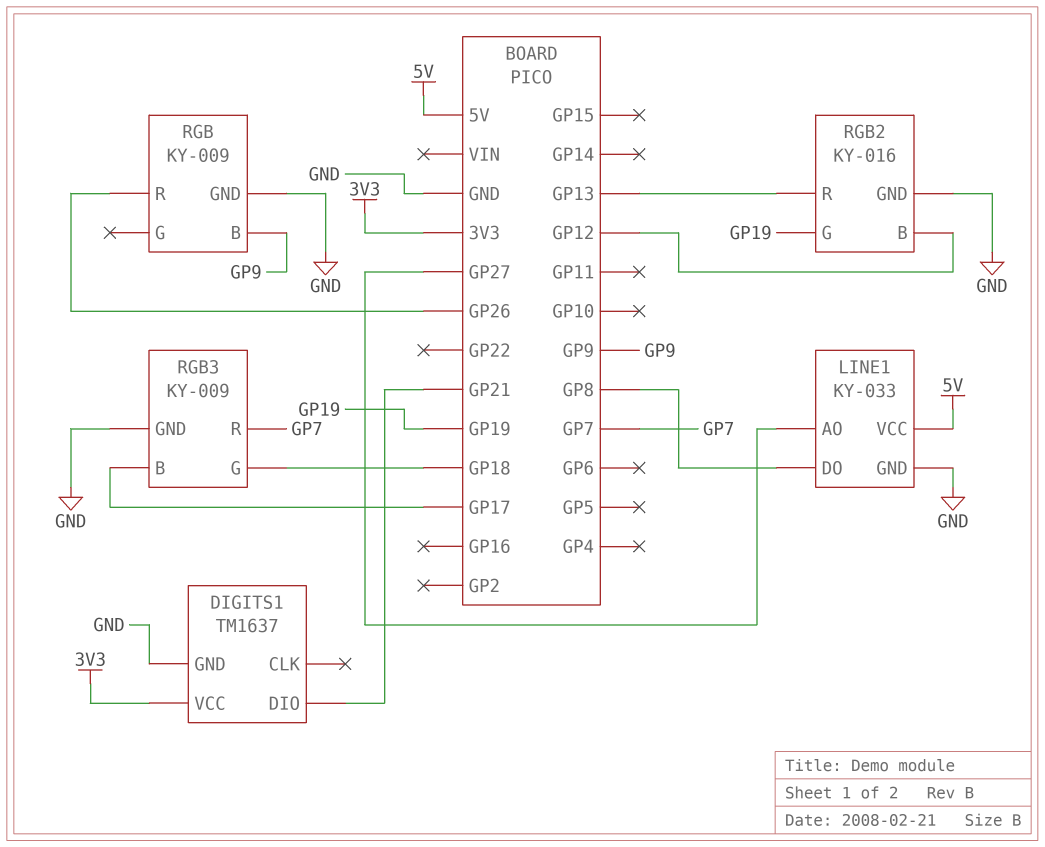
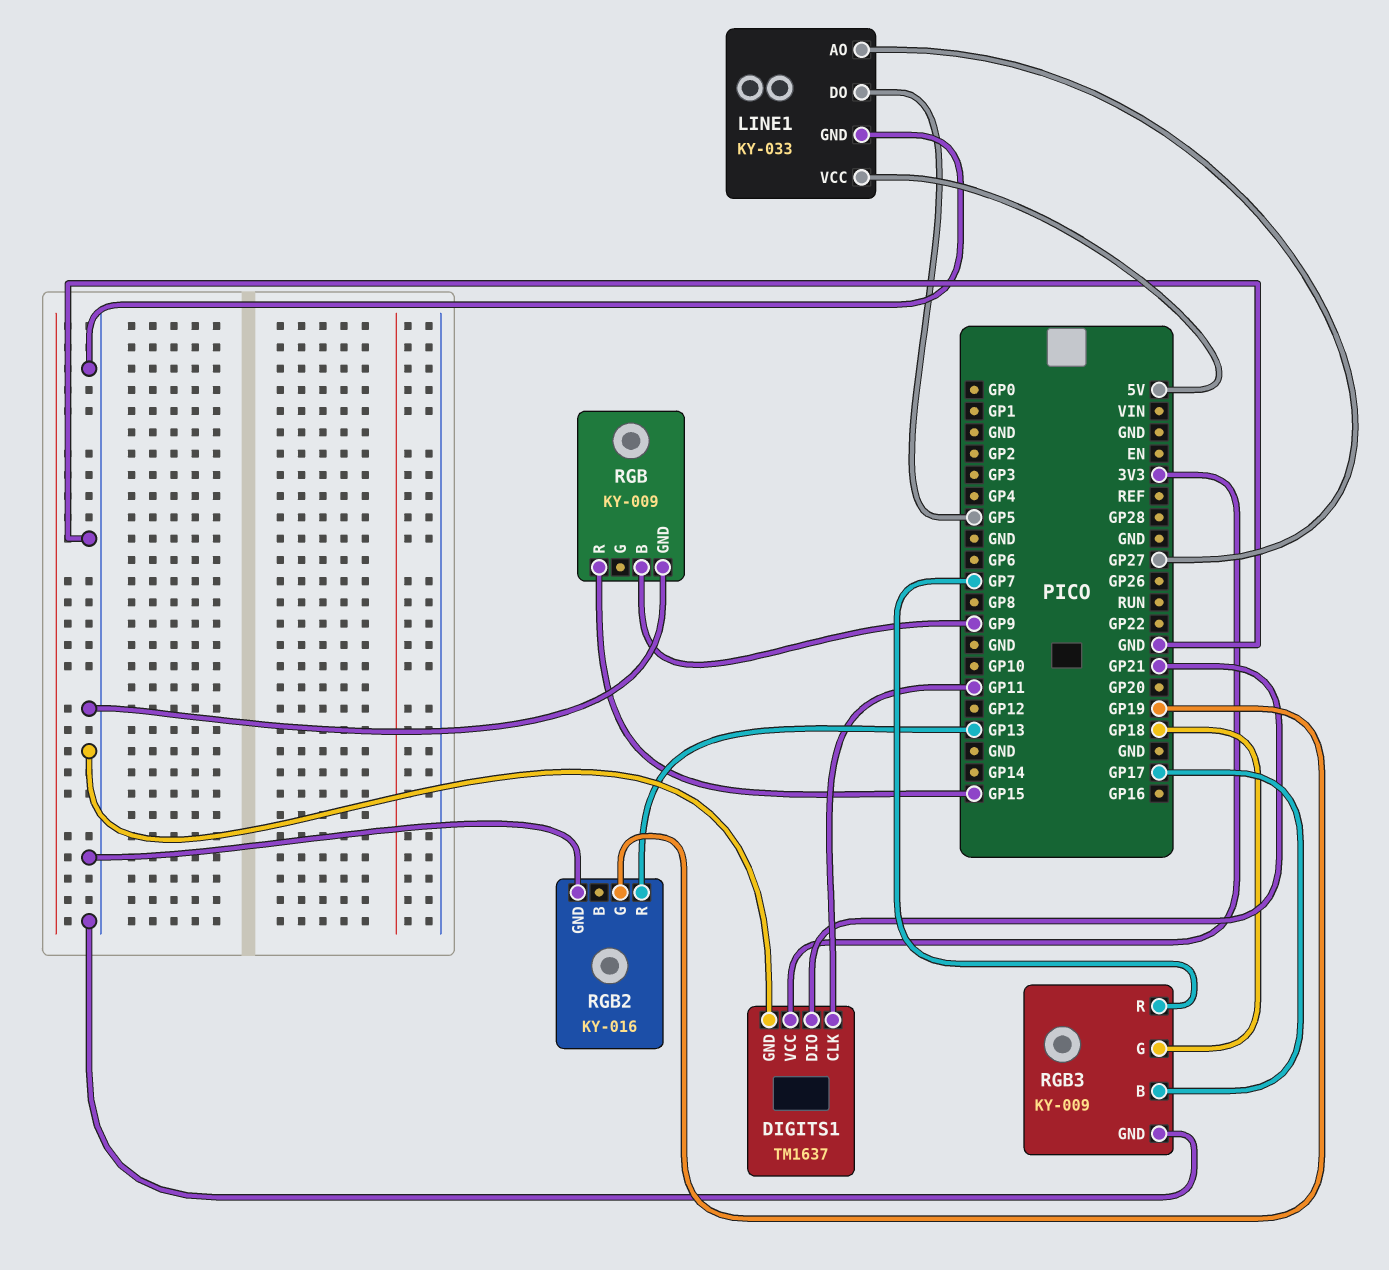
DIGITS1 pin CLK: none -> GP11
LINE1 pin DO: GP8 -> GP5
RGB pin R: GP26 -> GP15
RGB2 pin B: GP12 -> none

